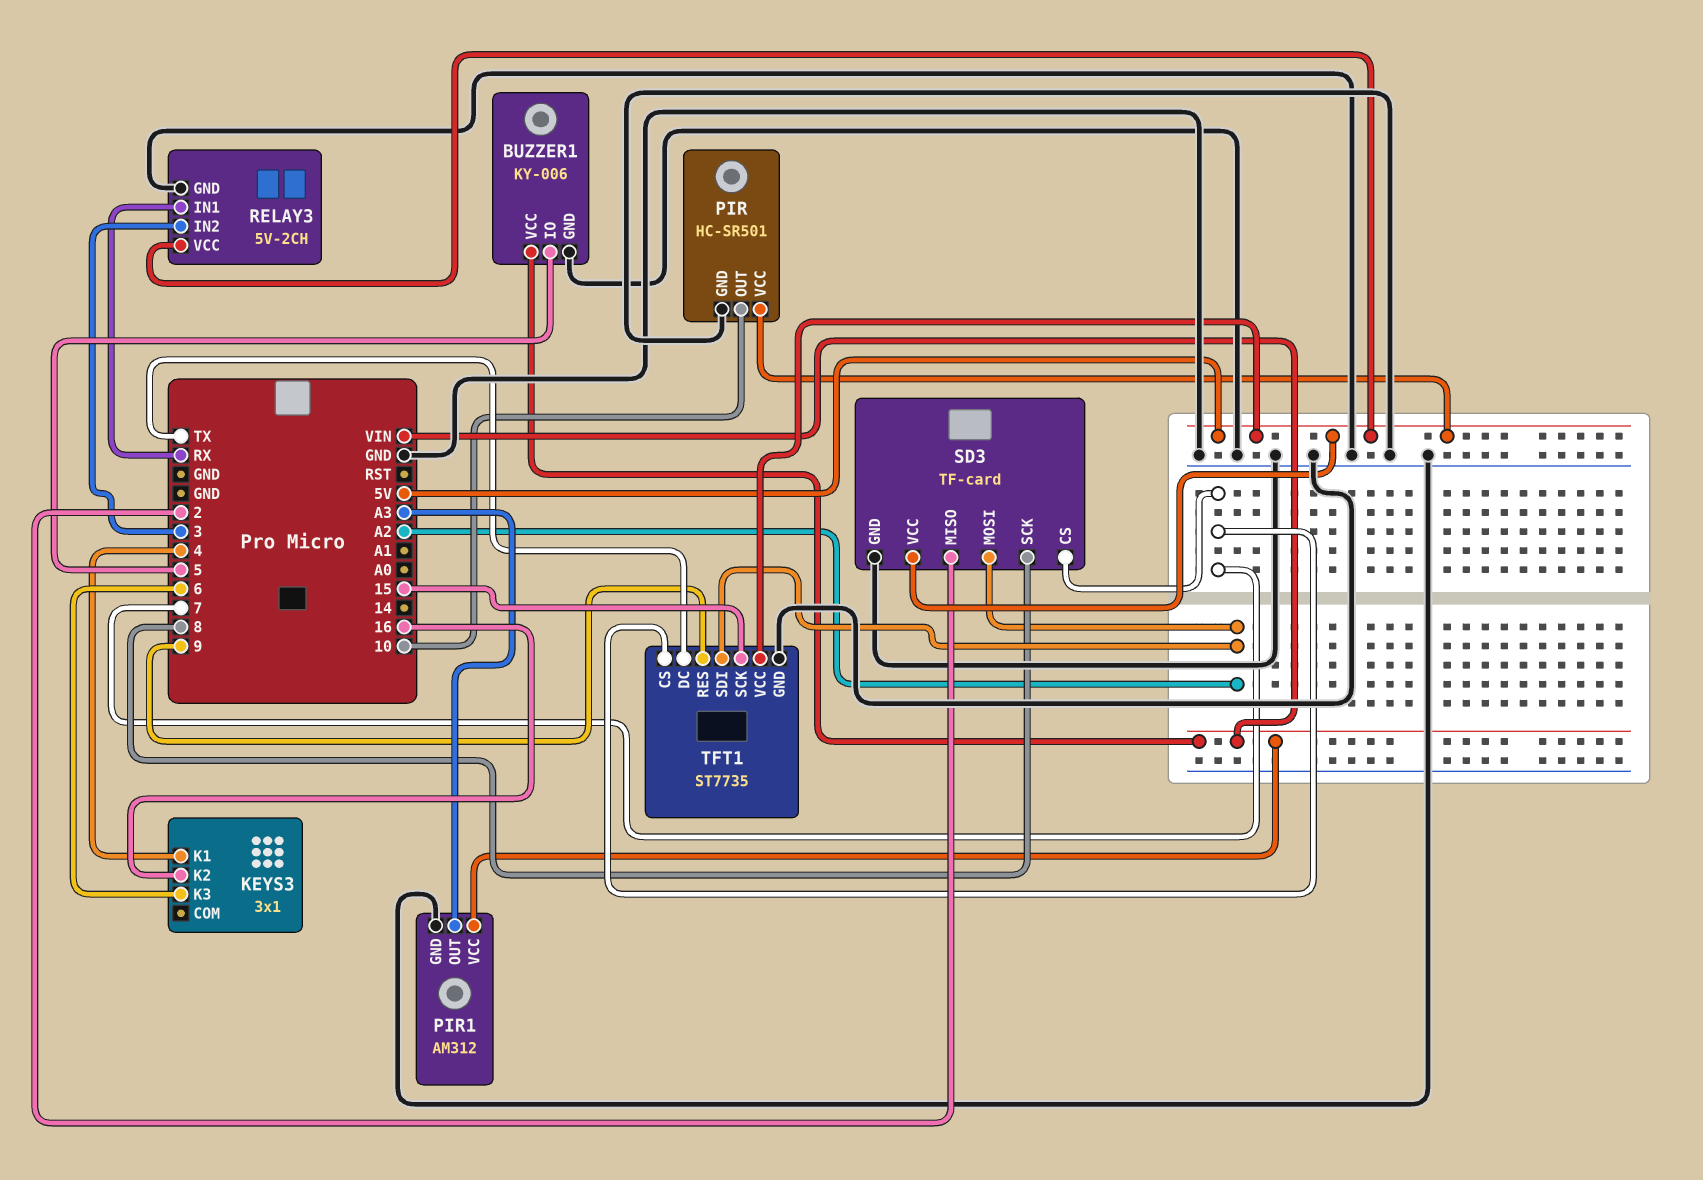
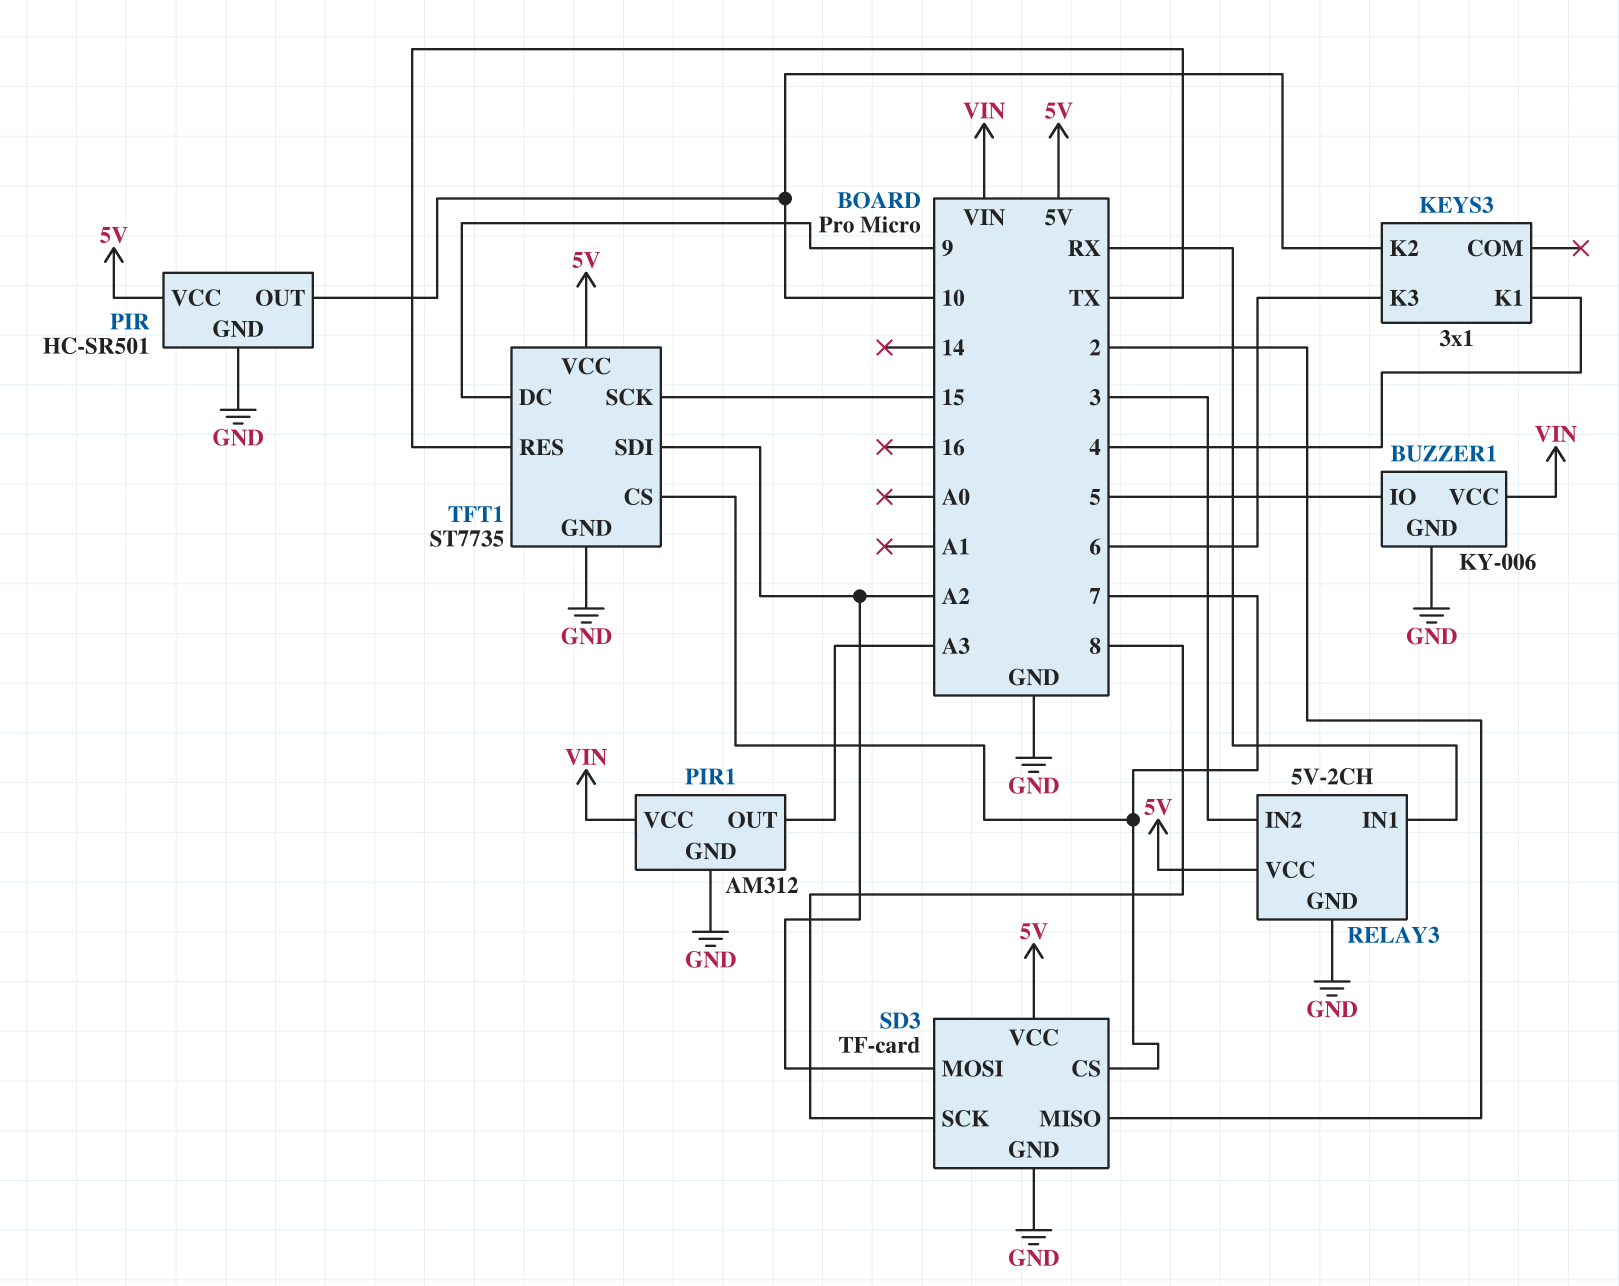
KEYS3 pin K2: 16 -> 10
TFT1 pin DC: TX -> 9
TFT1 pin RES: 9 -> TX

